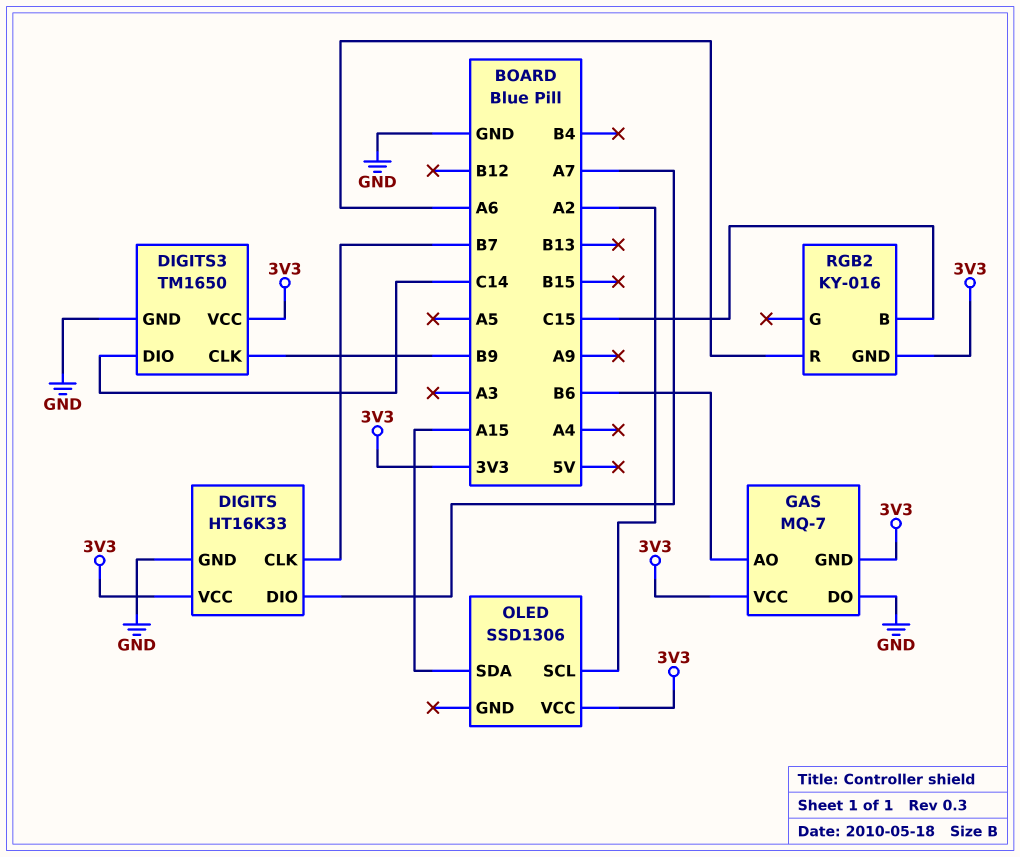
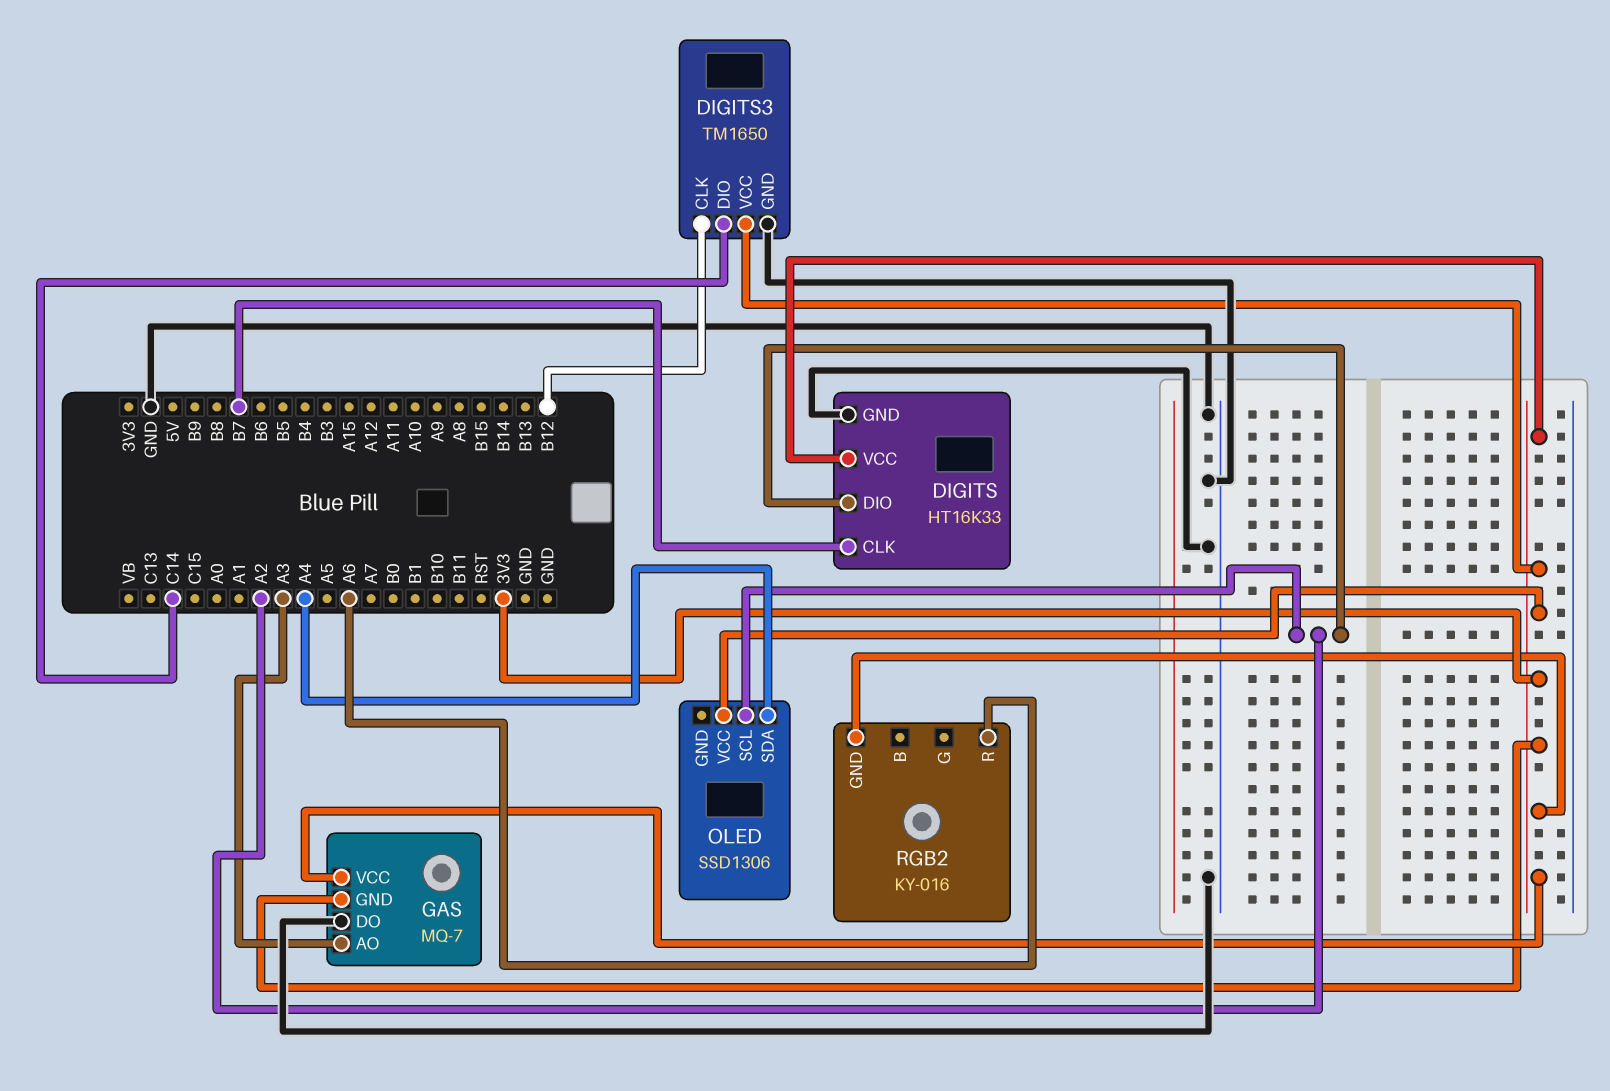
DIGITS pin DIO: A7 -> A2
DIGITS3 pin CLK: B9 -> B12
GAS pin AO: B6 -> A3
OLED pin SDA: A15 -> A4
RGB2 pin B: C15 -> none

